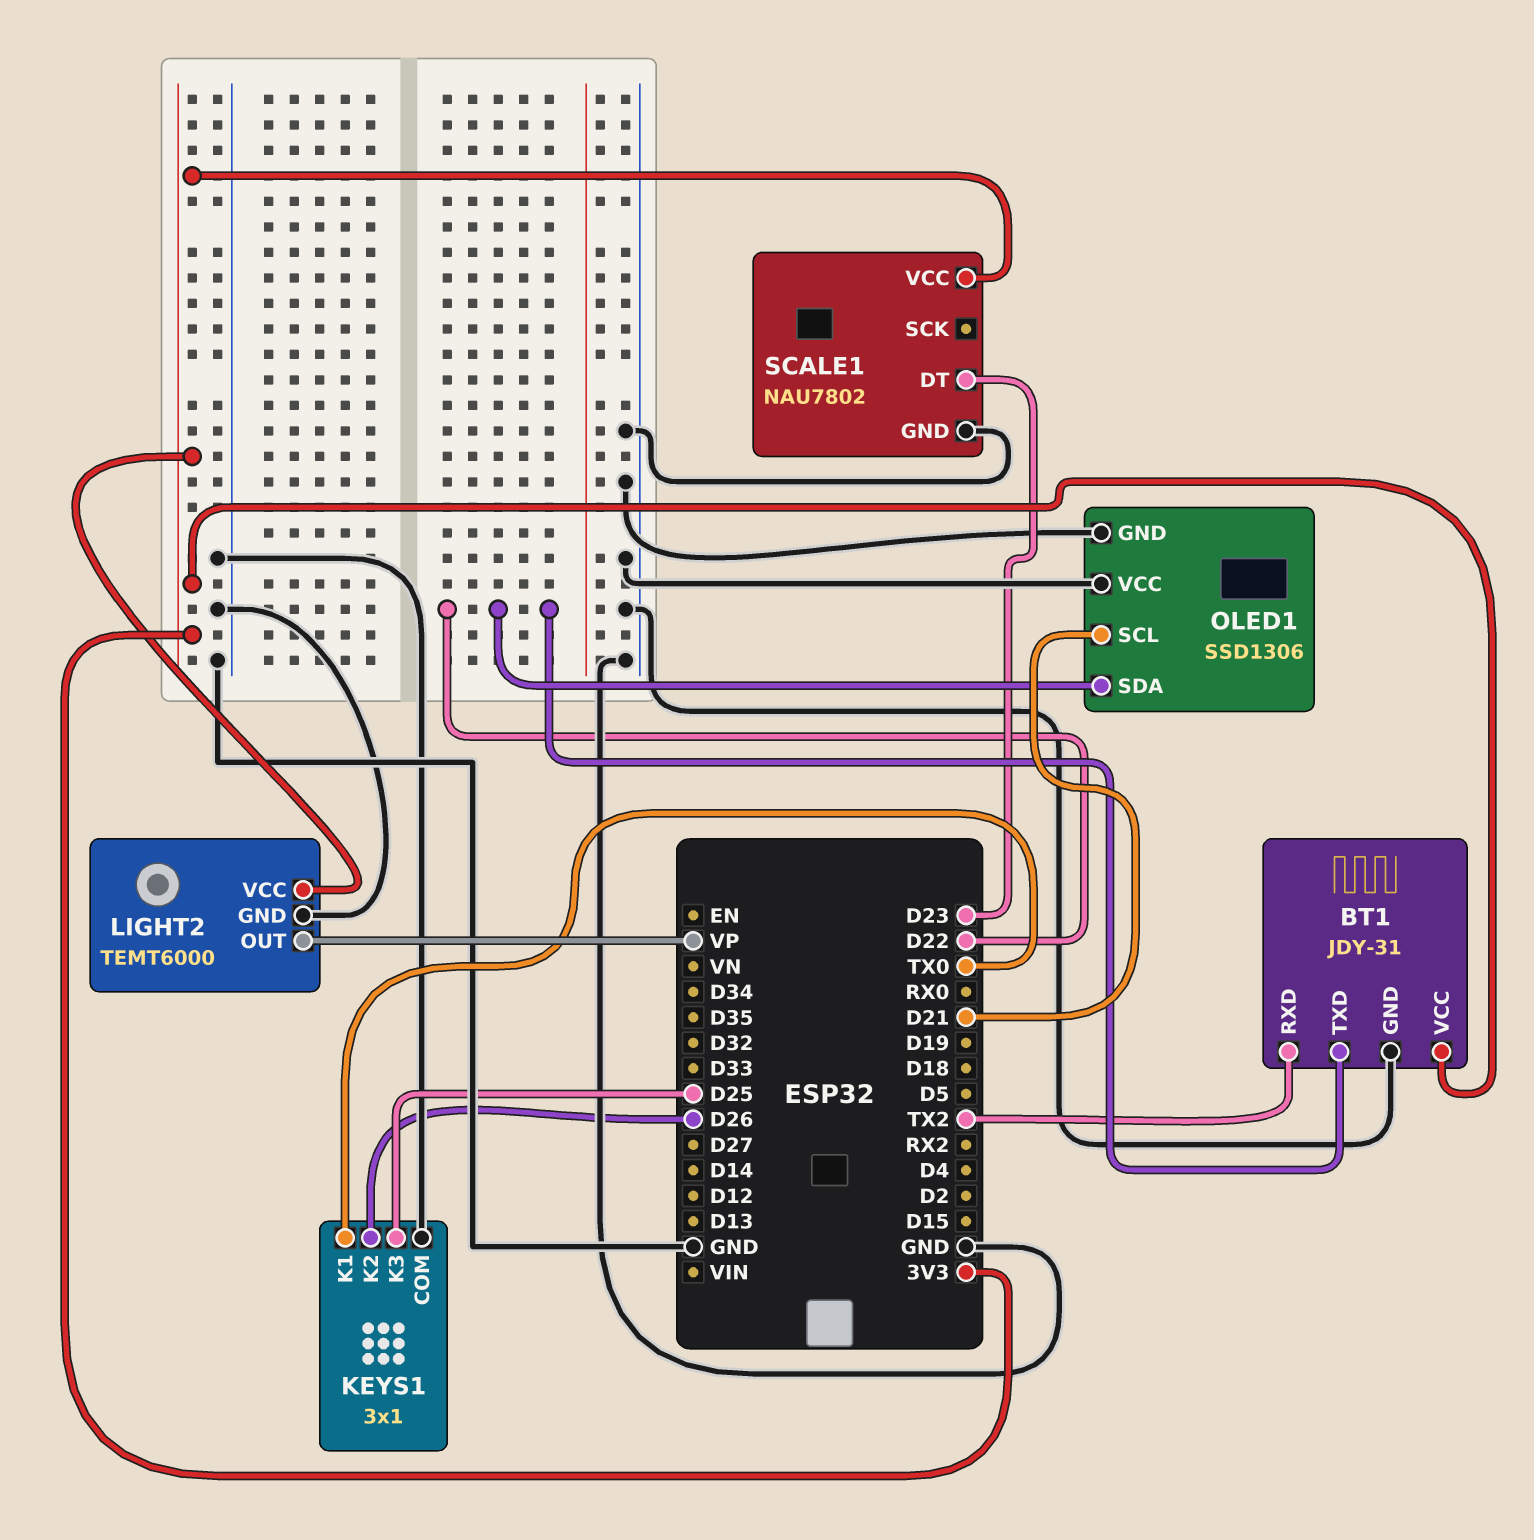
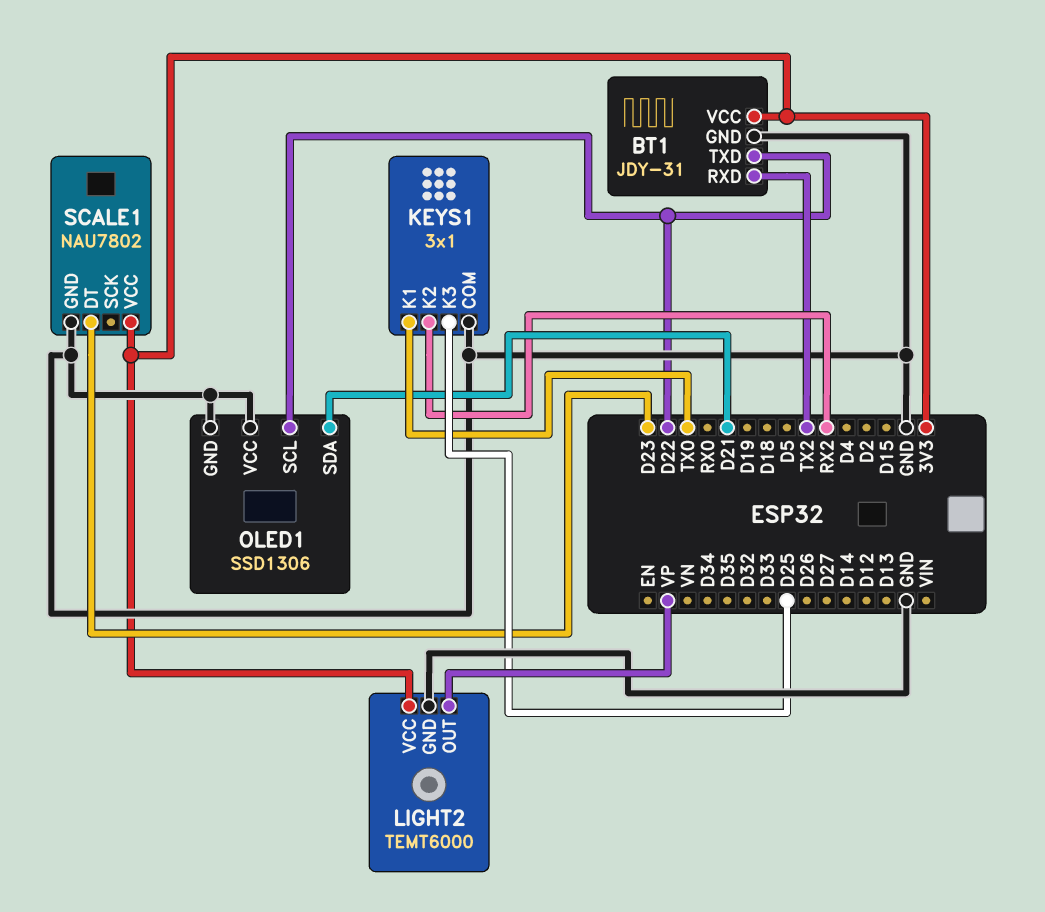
KEYS1 pin K2: D26 -> RX2
OLED1 pin SCL: D21 -> D22
OLED1 pin SDA: D22 -> D21

